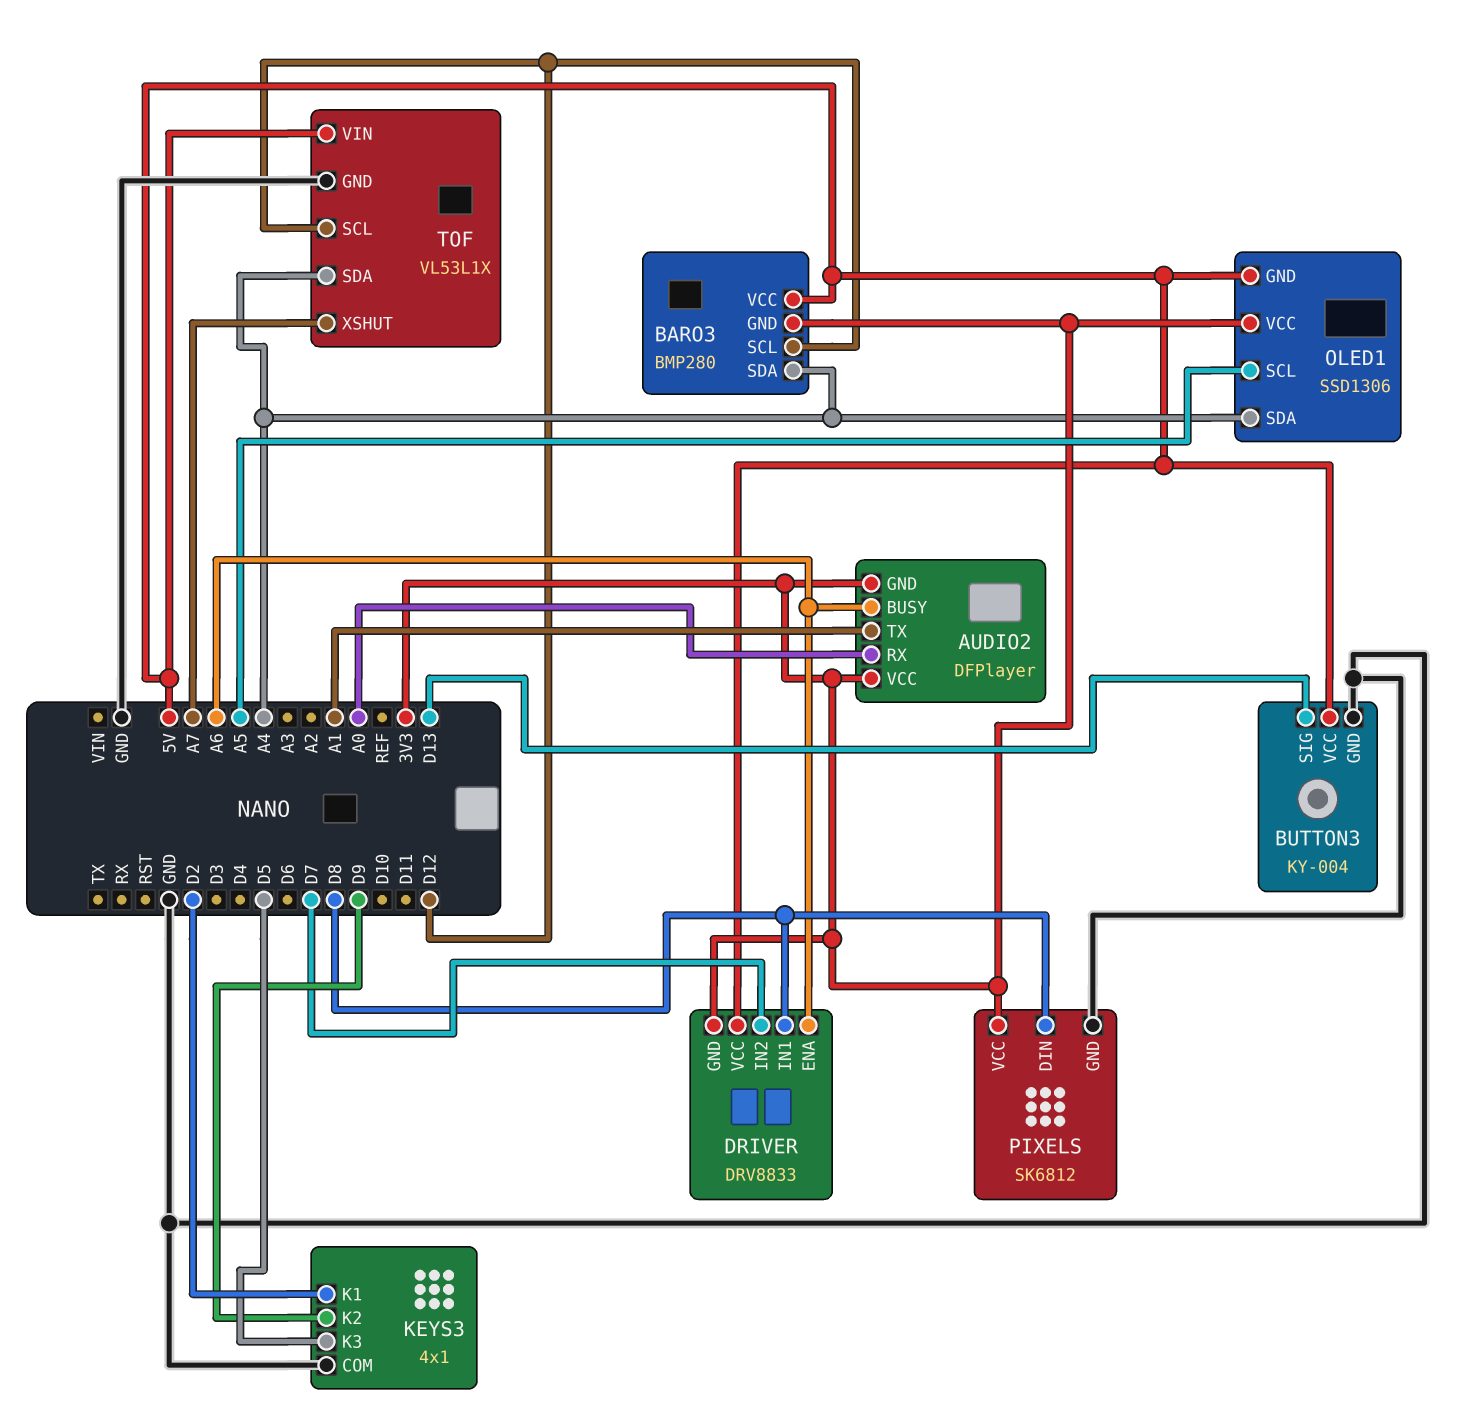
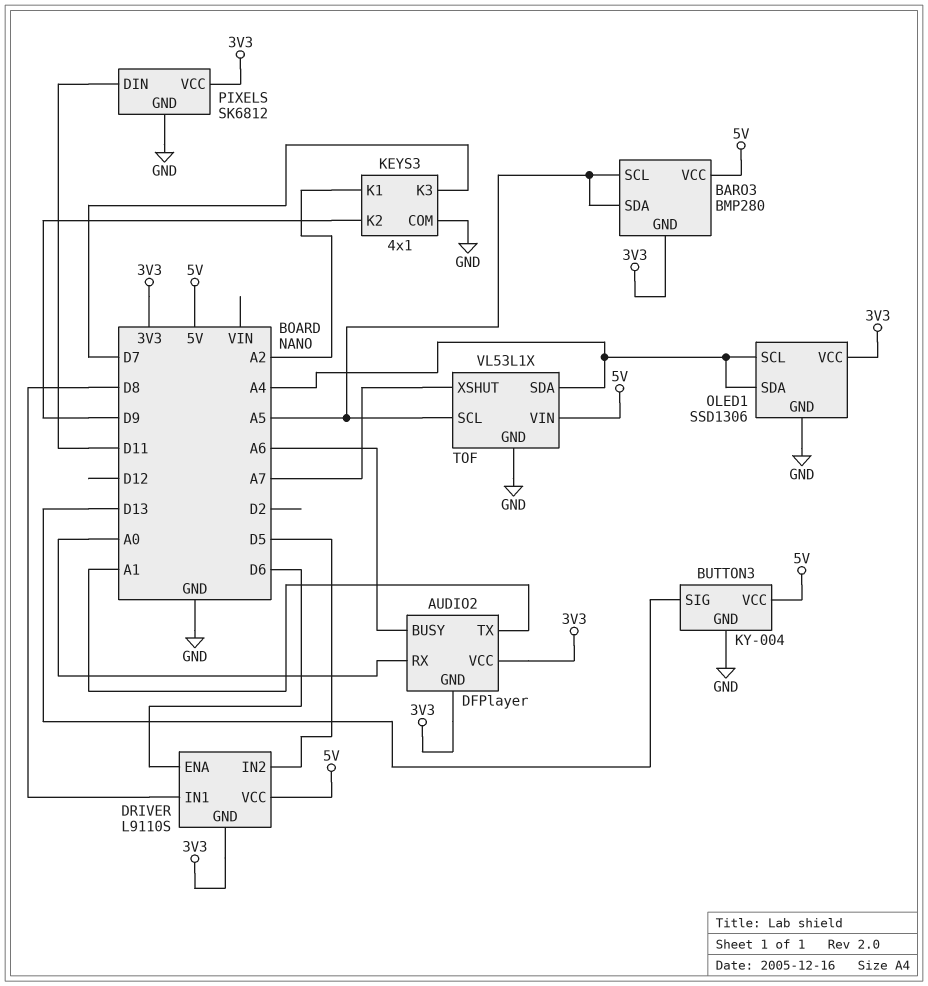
BARO3 pin SCL: D12 -> A5
BARO3 pin SDA: A4 -> A5
DRIVER: DRV8833 -> L9110S
DRIVER pin ENA: A6 -> D6
DRIVER pin IN2: D7 -> D5
KEYS3 pin K1: D2 -> A2
KEYS3 pin K3: D5 -> D7
OLED1 pin GND: 5V -> GND
OLED1 pin SCL: A5 -> A4
PIXELS pin DIN: D8 -> D11
TOF pin SCL: D12 -> A5

